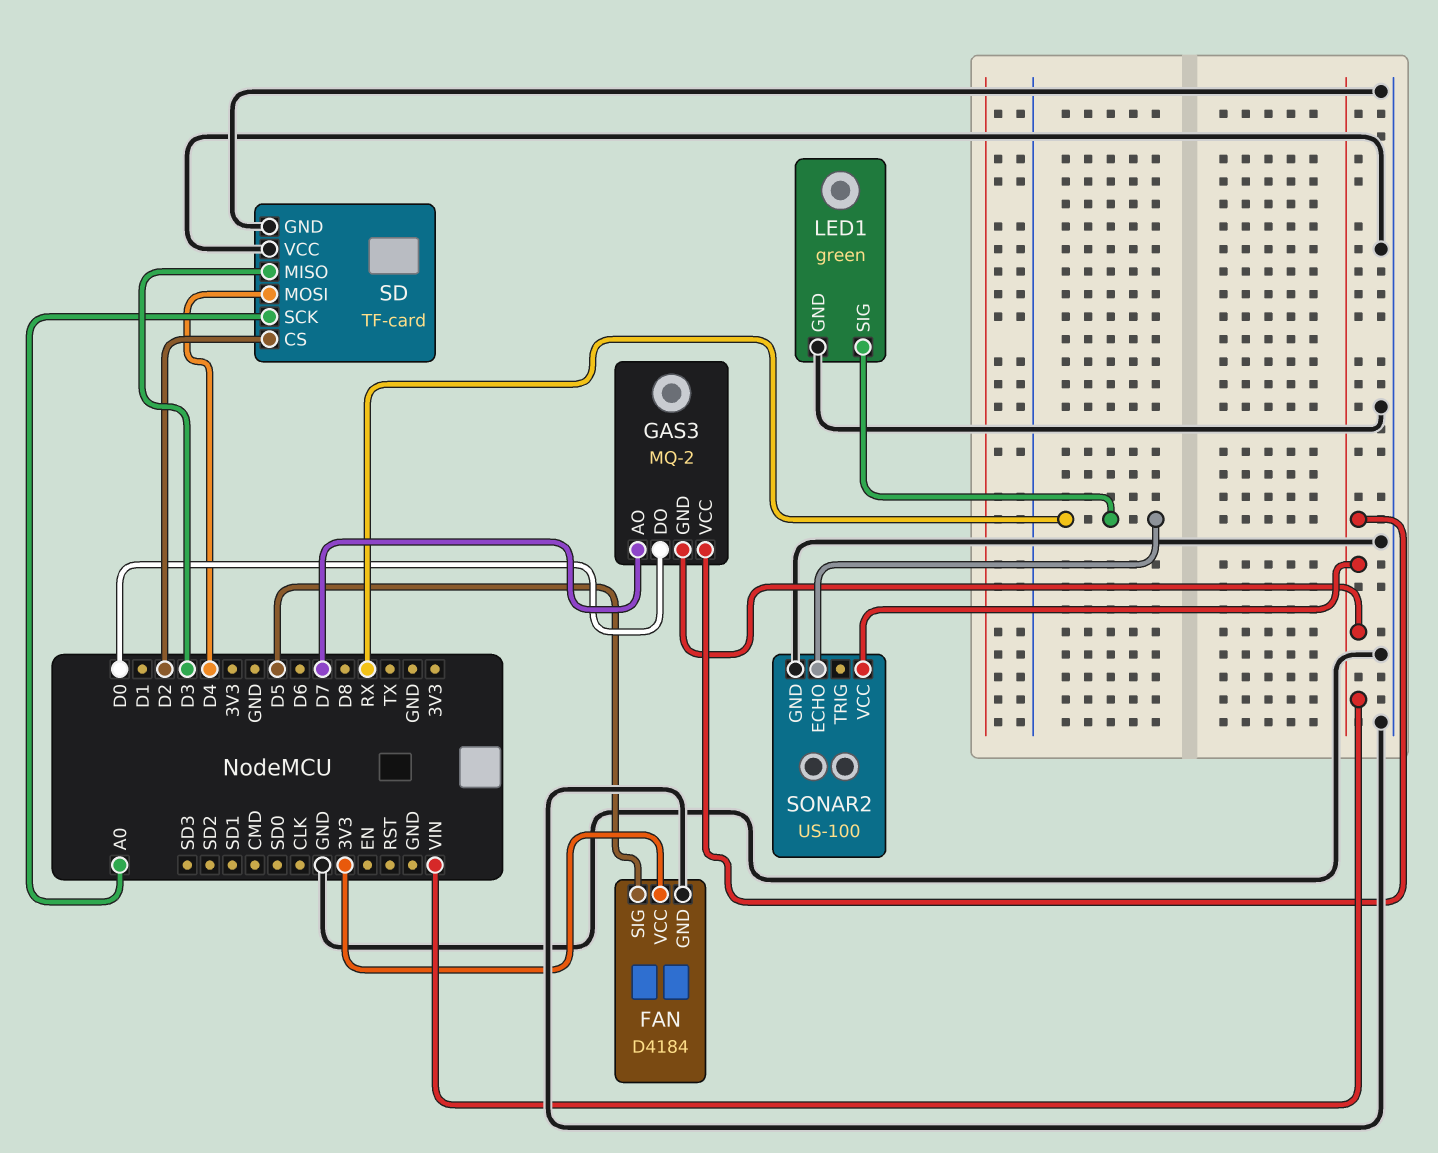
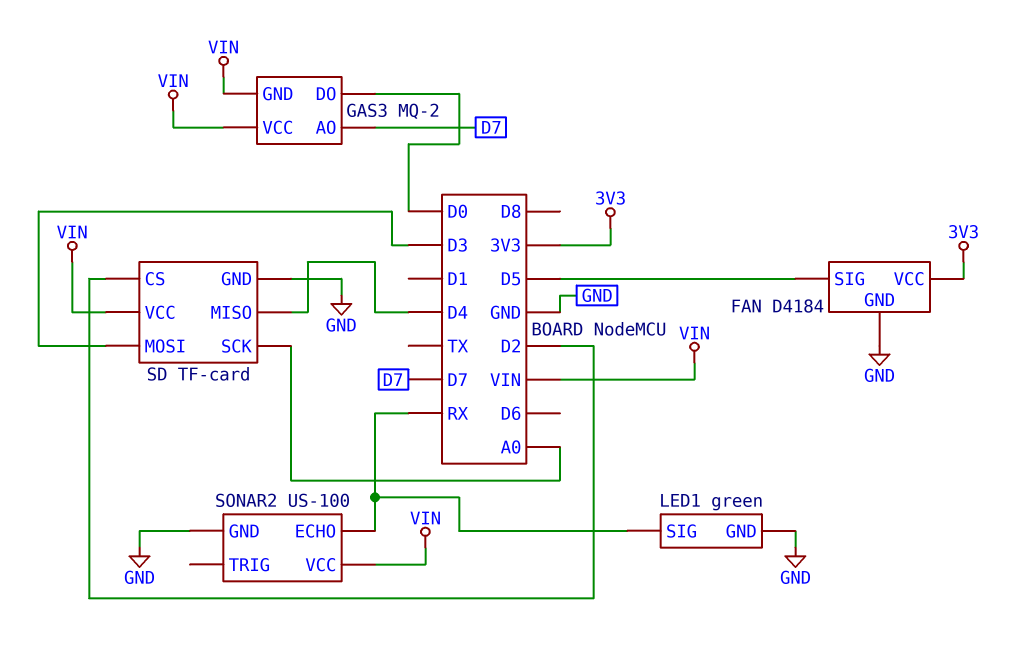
SD pin MISO: D3 -> D4
SD pin MOSI: D4 -> D3
SD pin VCC: GND -> VIN

